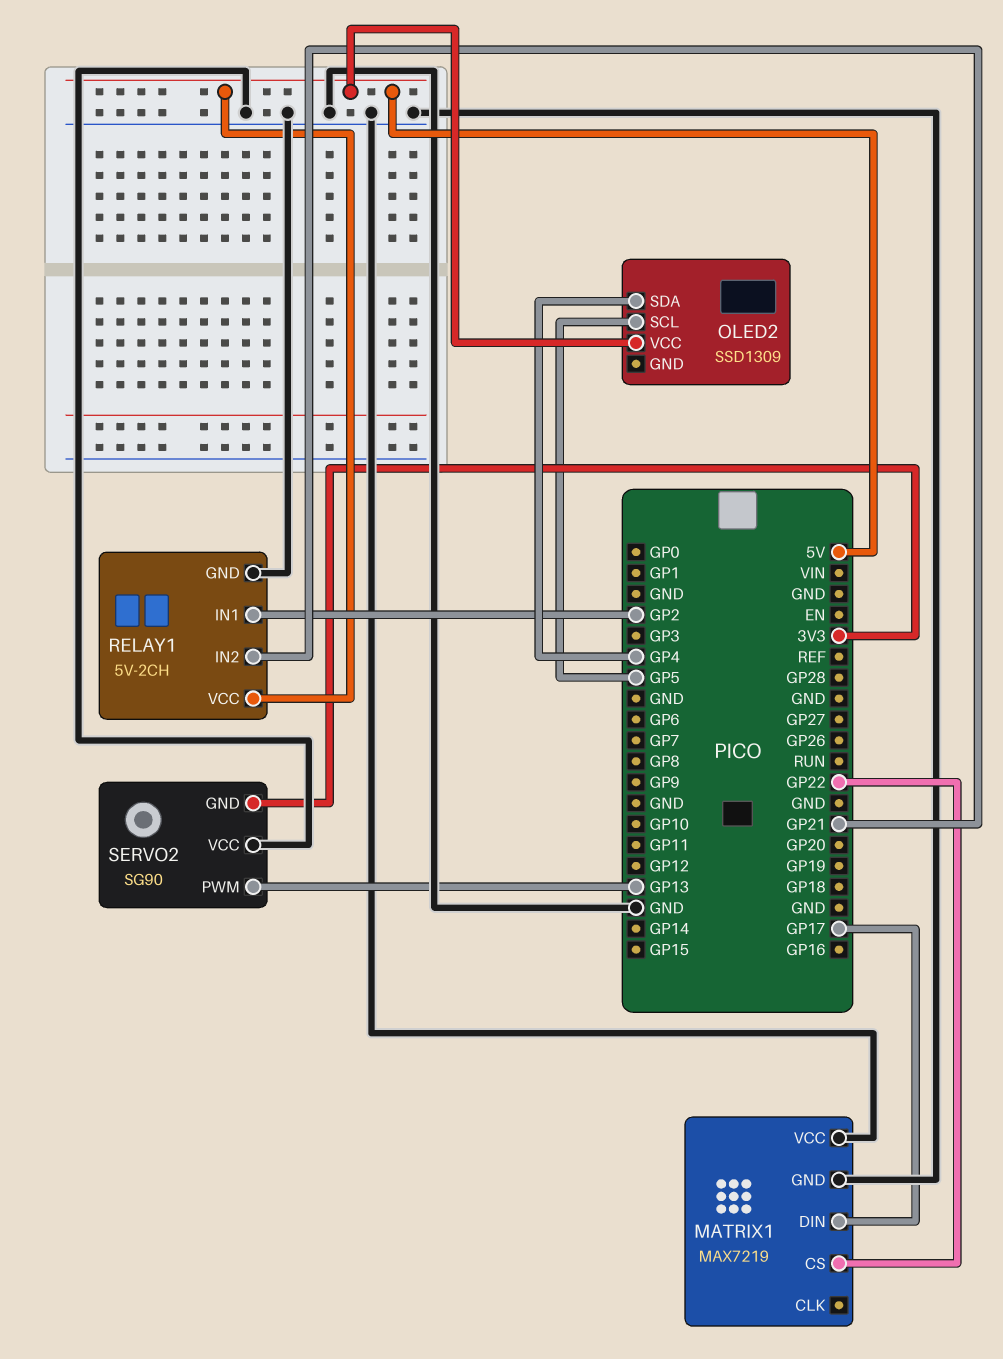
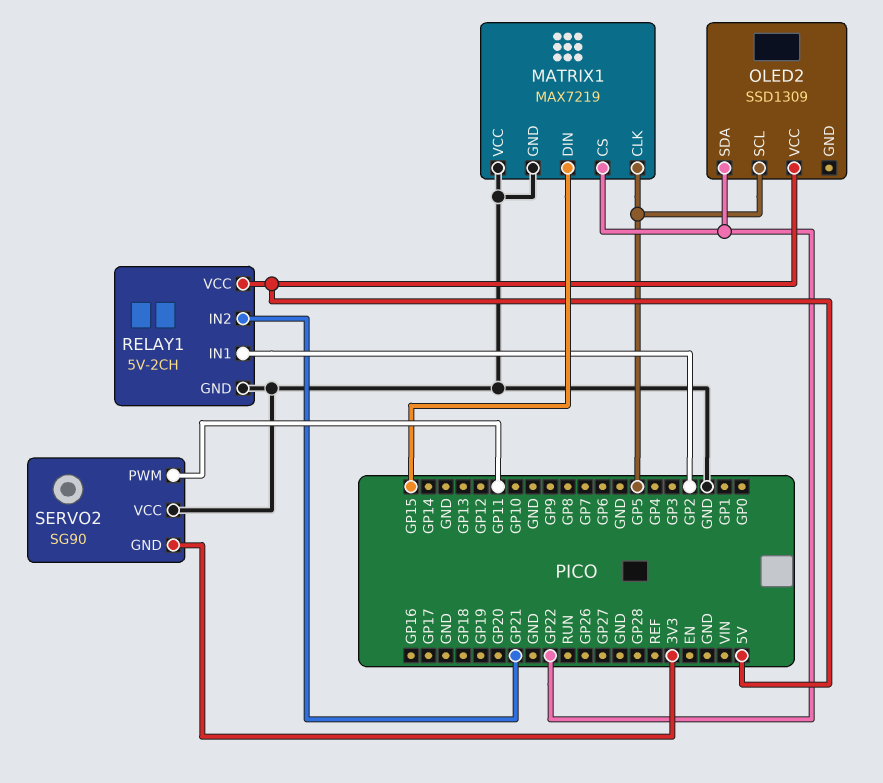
MATRIX1 pin CLK: none -> GP5
MATRIX1 pin DIN: GP17 -> GP15
OLED2 pin SDA: GP4 -> GP22
SERVO2 pin PWM: GP13 -> GP11

